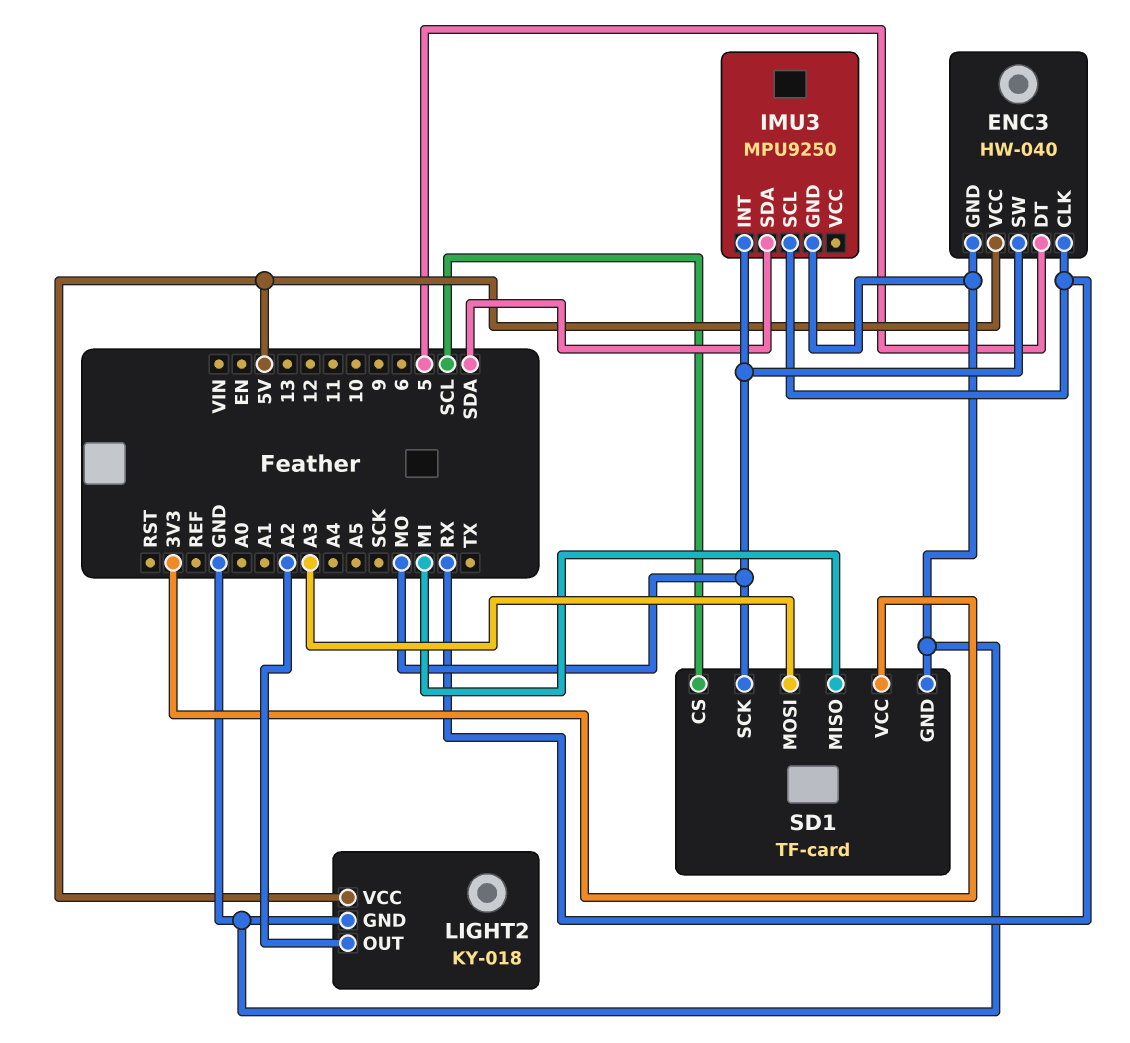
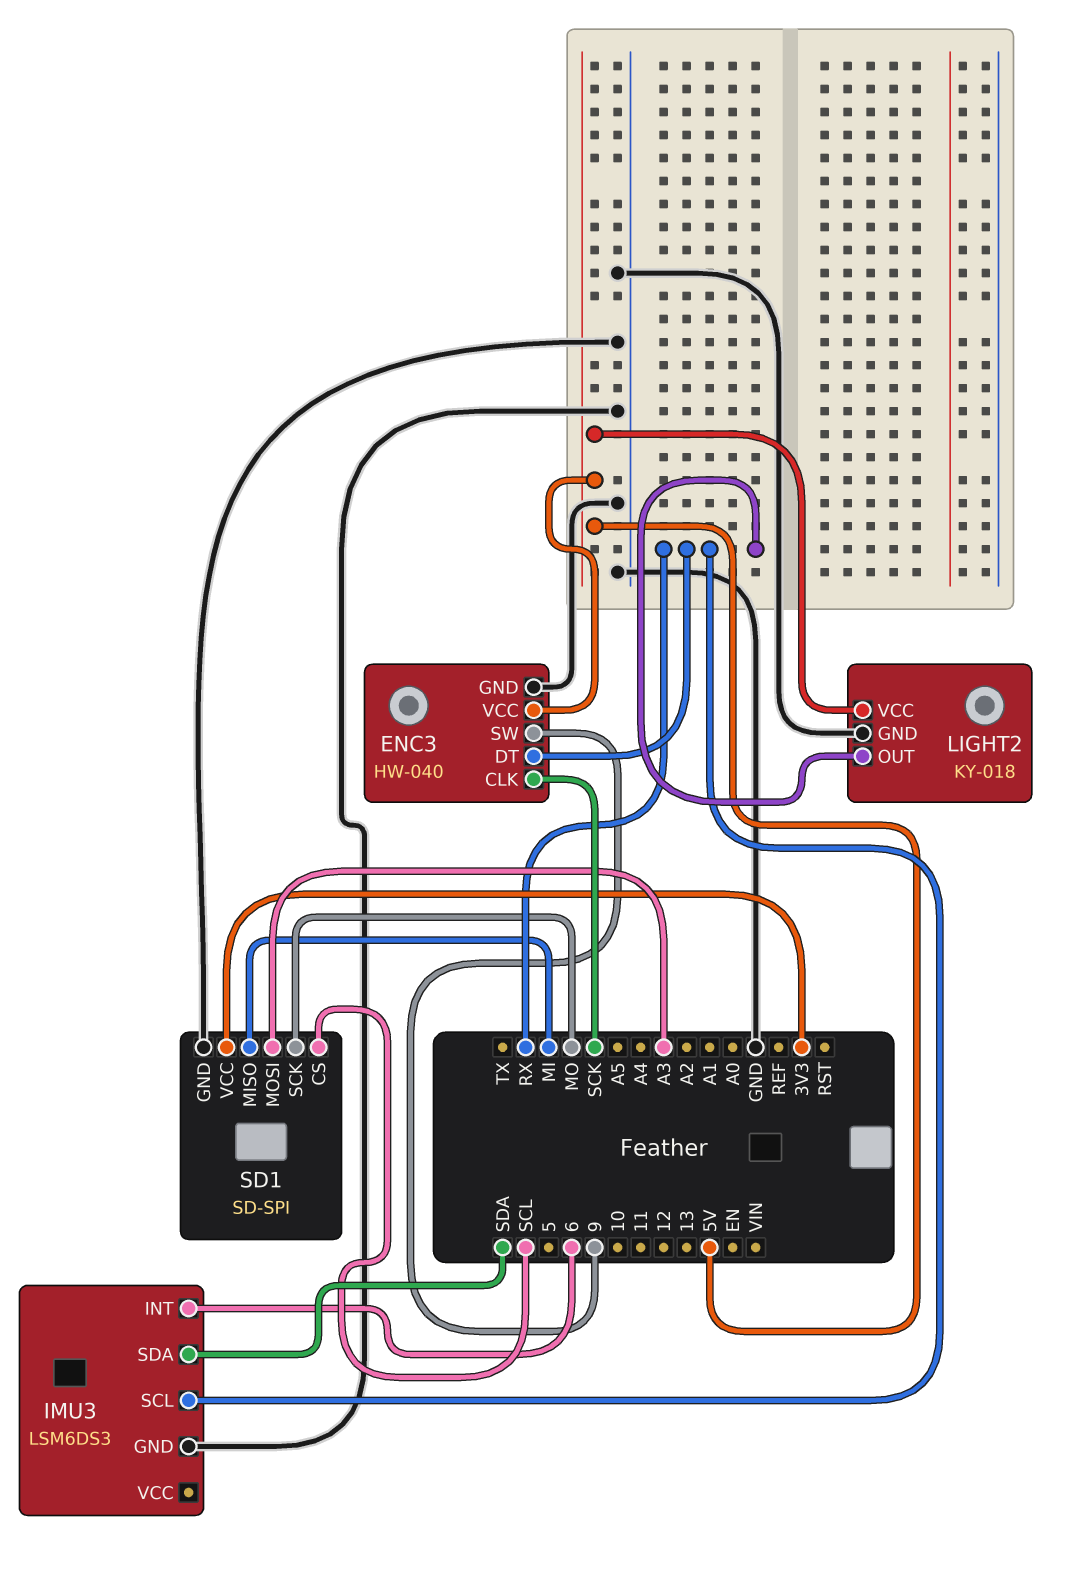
ENC3 pin CLK: RX -> SCK
ENC3 pin DT: 5 -> RX
ENC3 pin SW: MO -> 9
IMU3: MPU9250 -> LSM6DS3
IMU3 pin INT: MO -> 6
LIGHT2 pin OUT: A2 -> RX
SD1: TF-card -> SD-SPI

